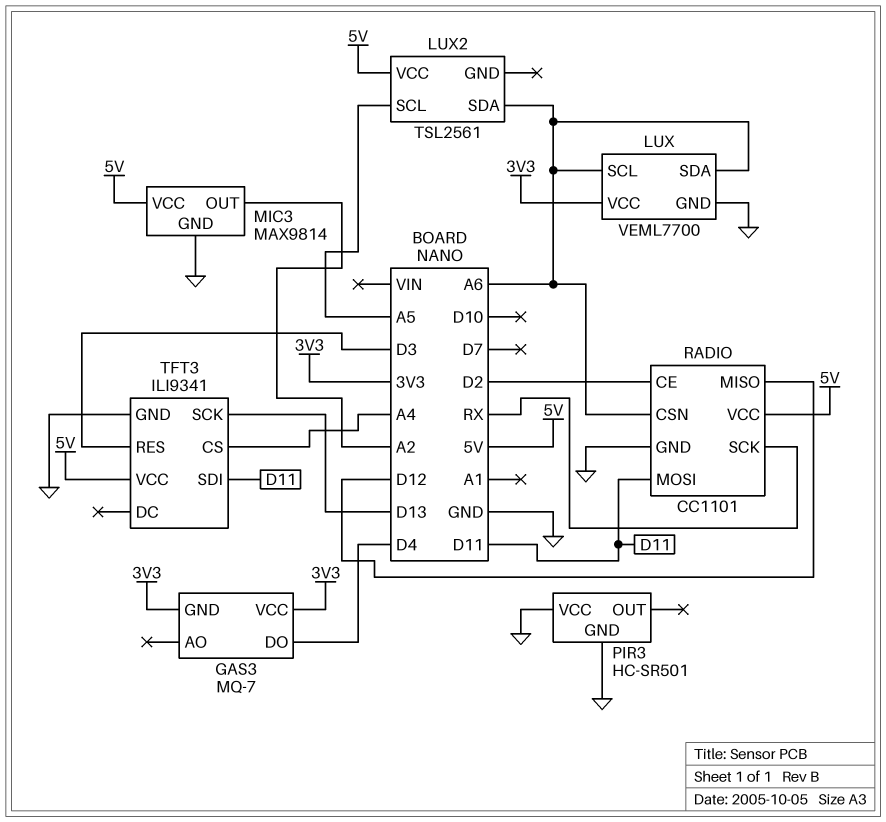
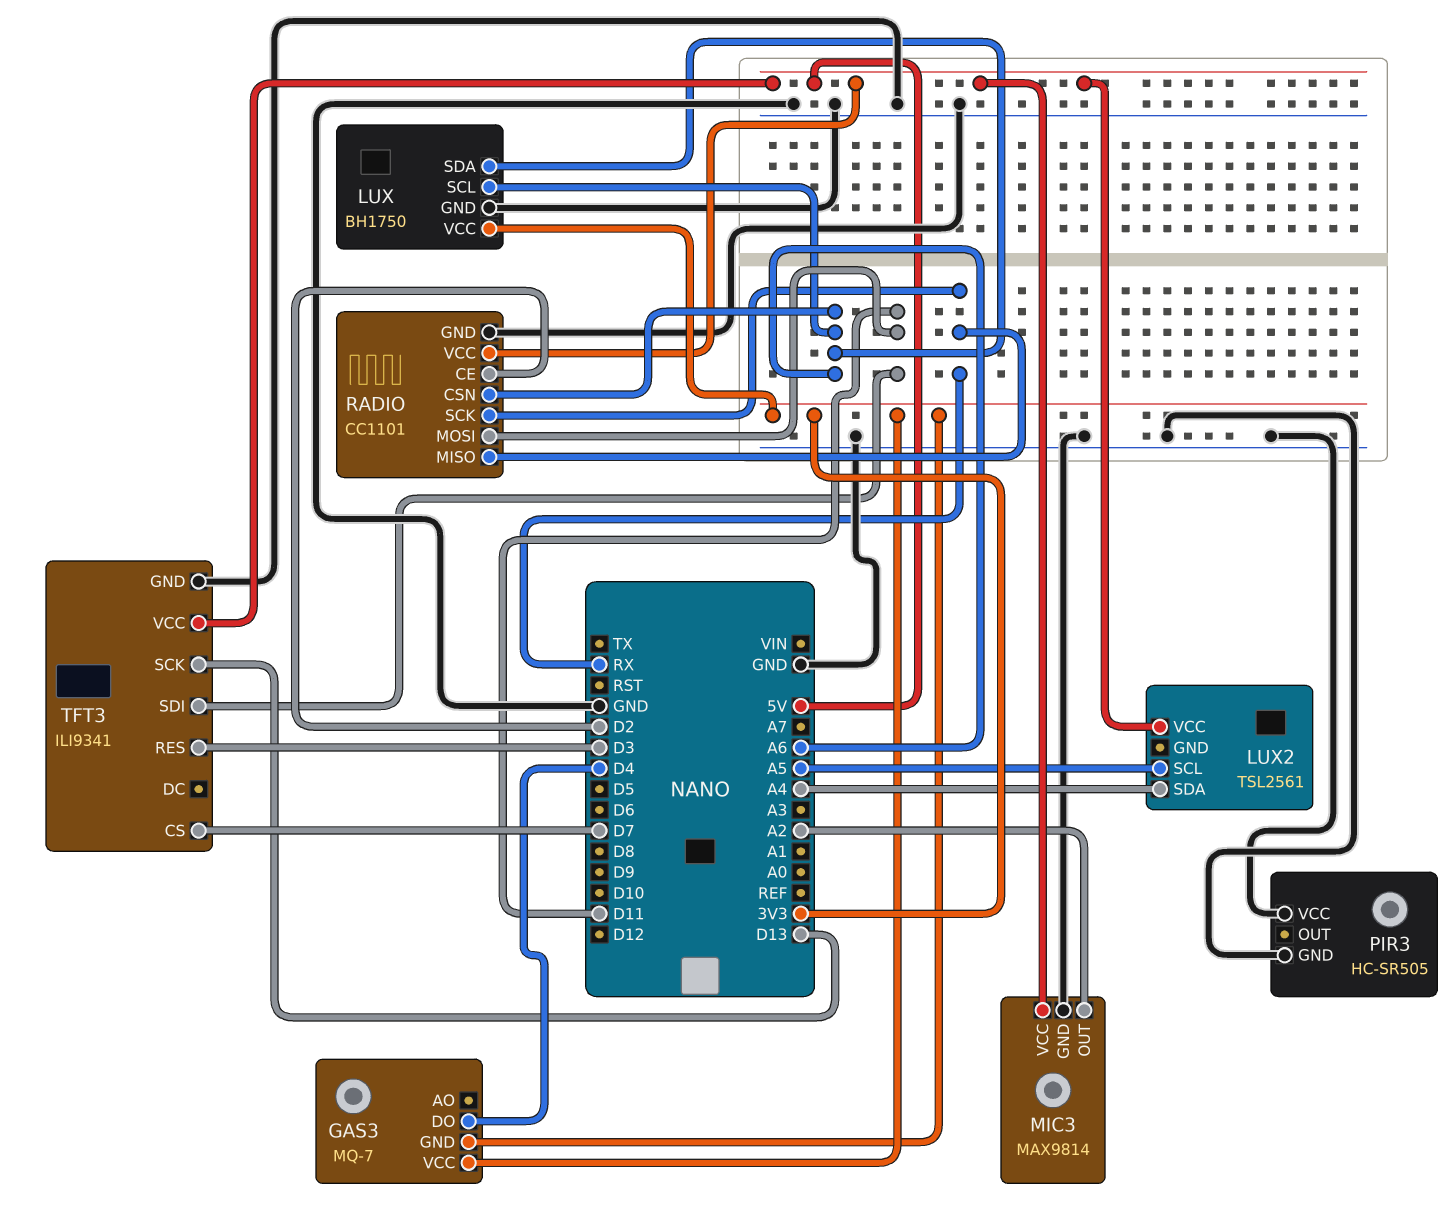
LUX: VEML7700 -> BH1750
LUX2 pin SDA: A6 -> A4
PIR3: HC-SR501 -> HC-SR505
RADIO pin MISO: D12 -> RX
TFT3 pin CS: A4 -> D7

